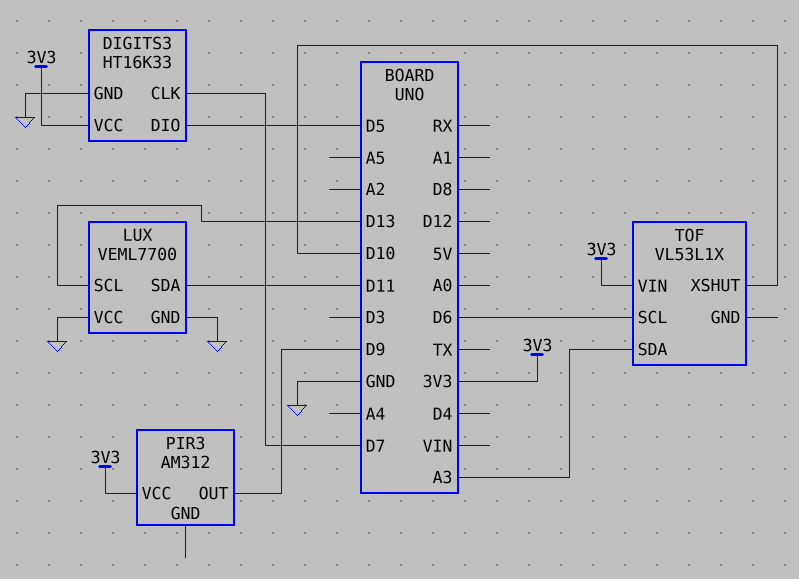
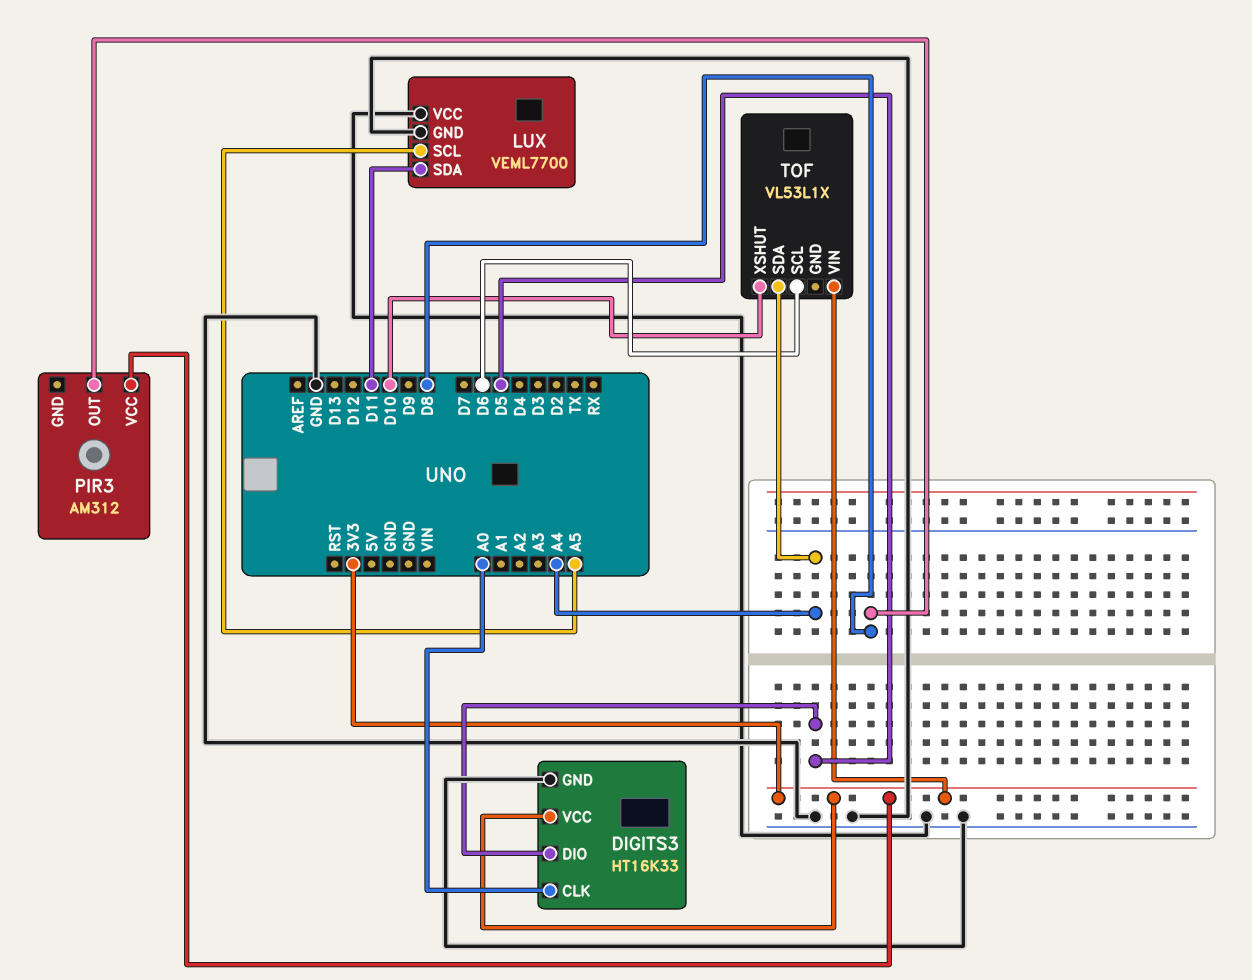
DIGITS3 pin CLK: D7 -> A0
LUX pin SCL: D13 -> A5
PIR3 pin OUT: D9 -> D8
TOF pin SDA: A3 -> A4

